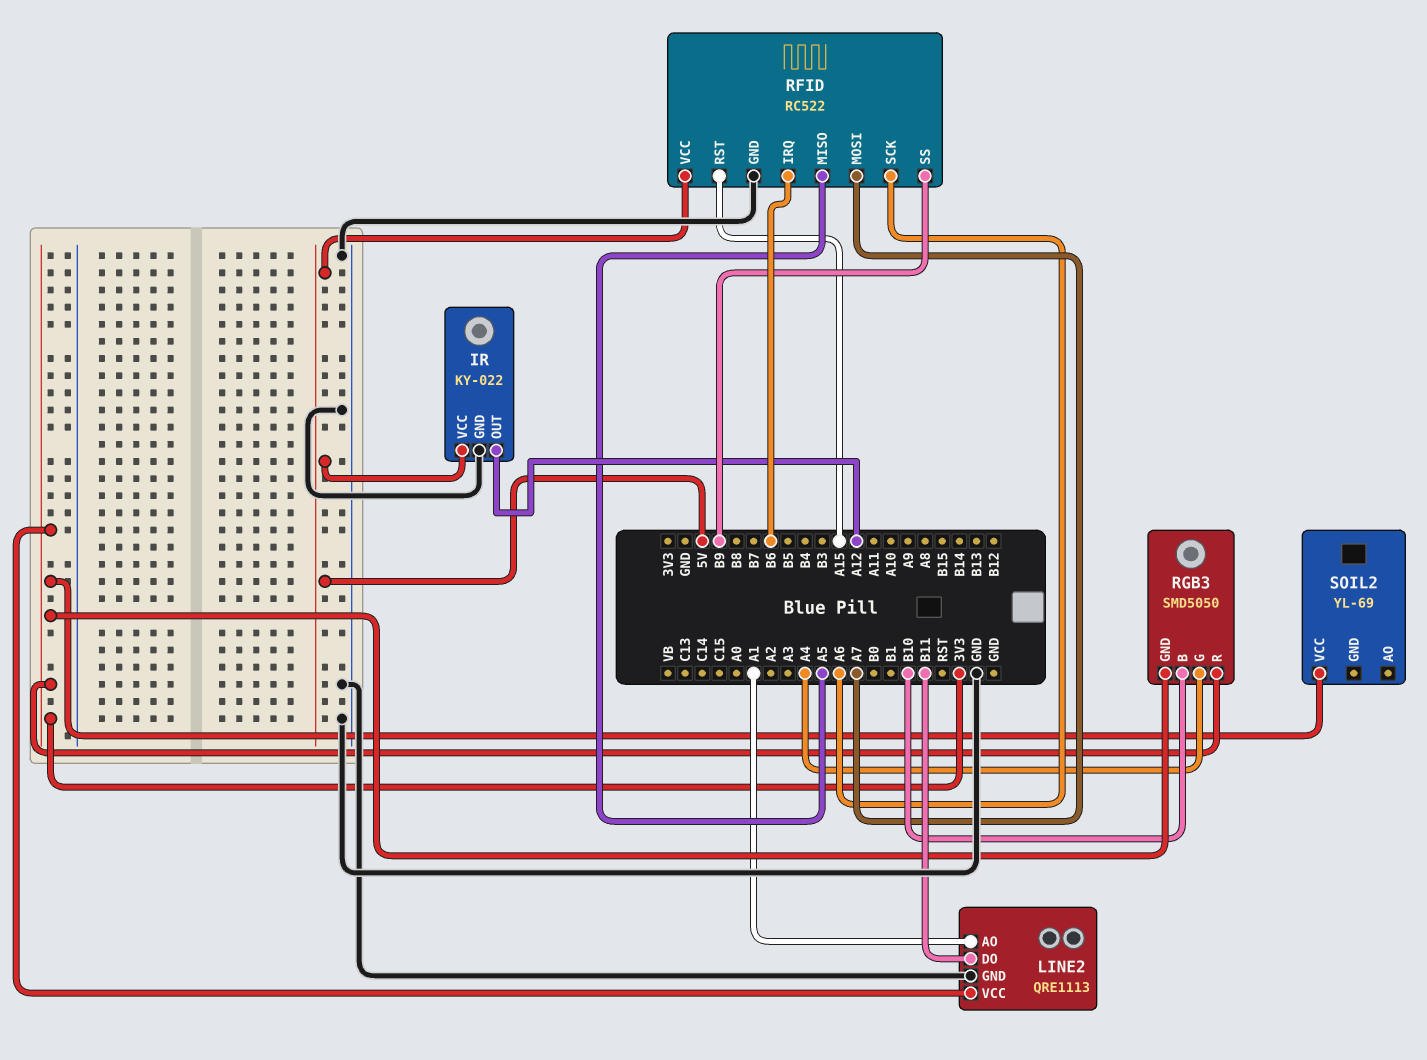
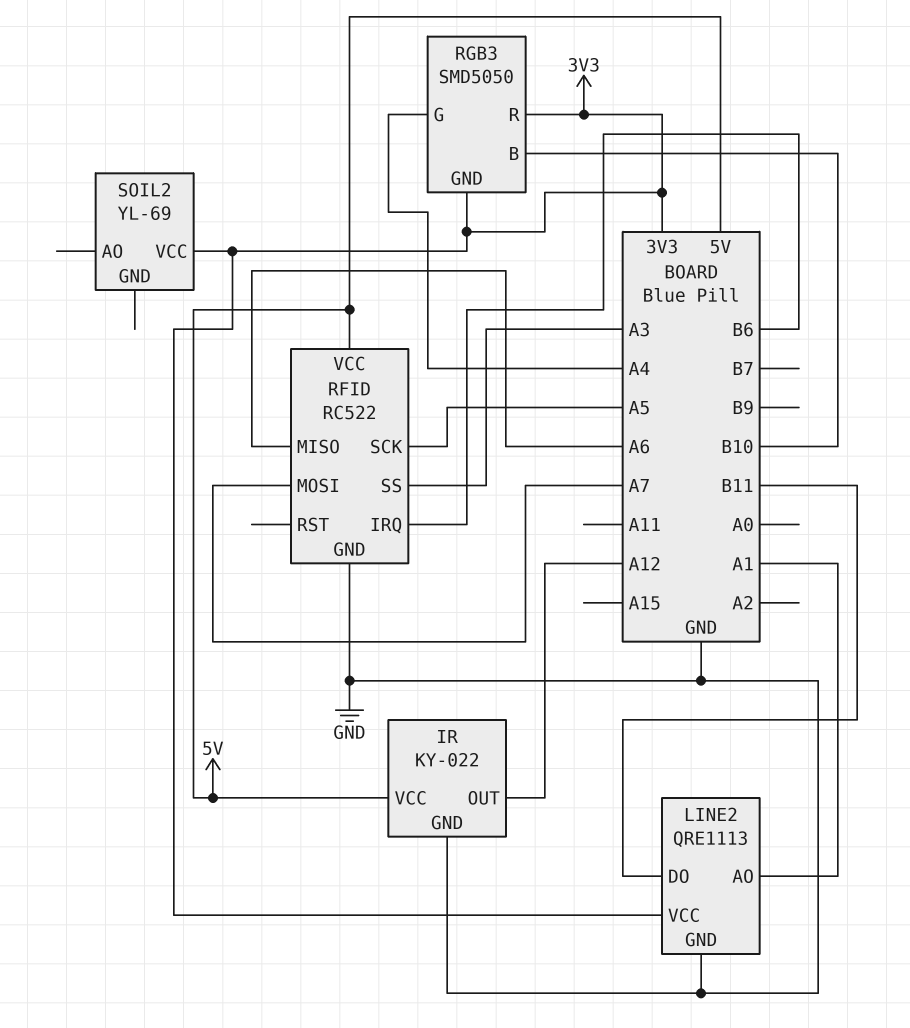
RFID pin MISO: A5 -> A6
RFID pin RST: A15 -> none
RFID pin SCK: A6 -> A5
RFID pin SS: B9 -> A3

